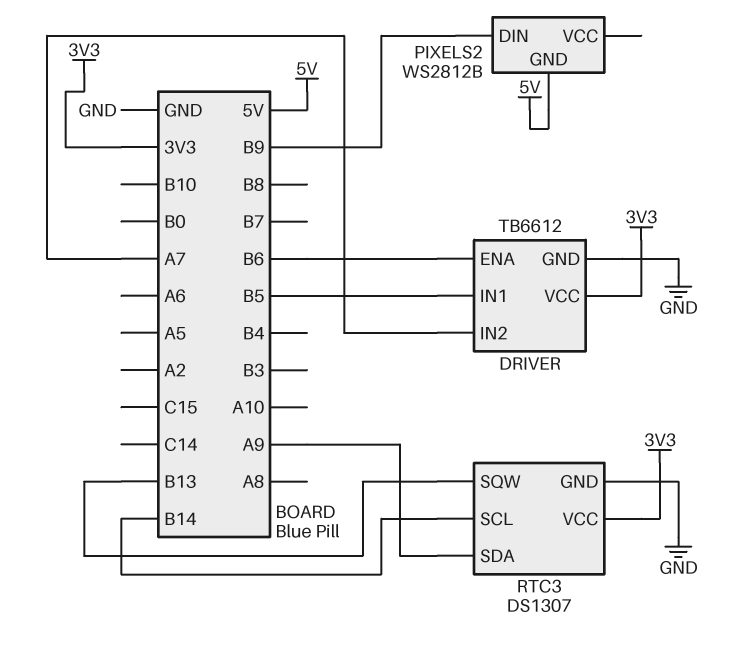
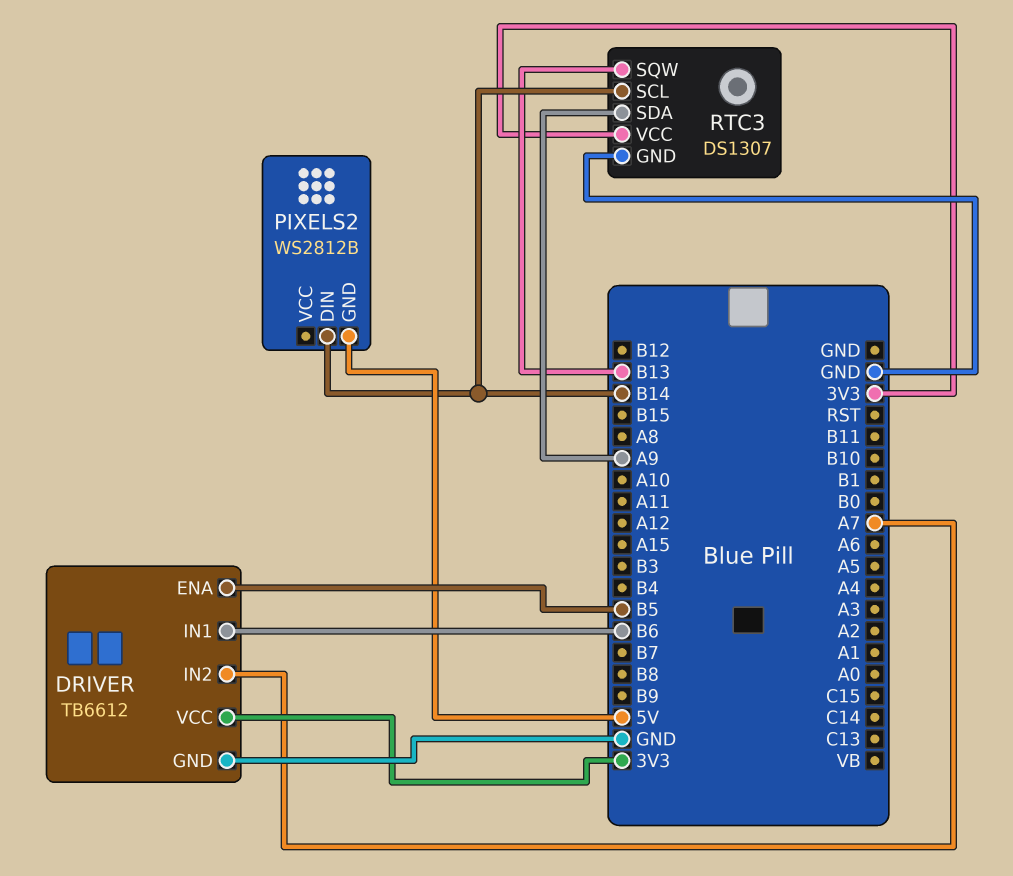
DRIVER pin ENA: B6 -> B5
DRIVER pin IN1: B5 -> B6
PIXELS2 pin DIN: B9 -> B14

